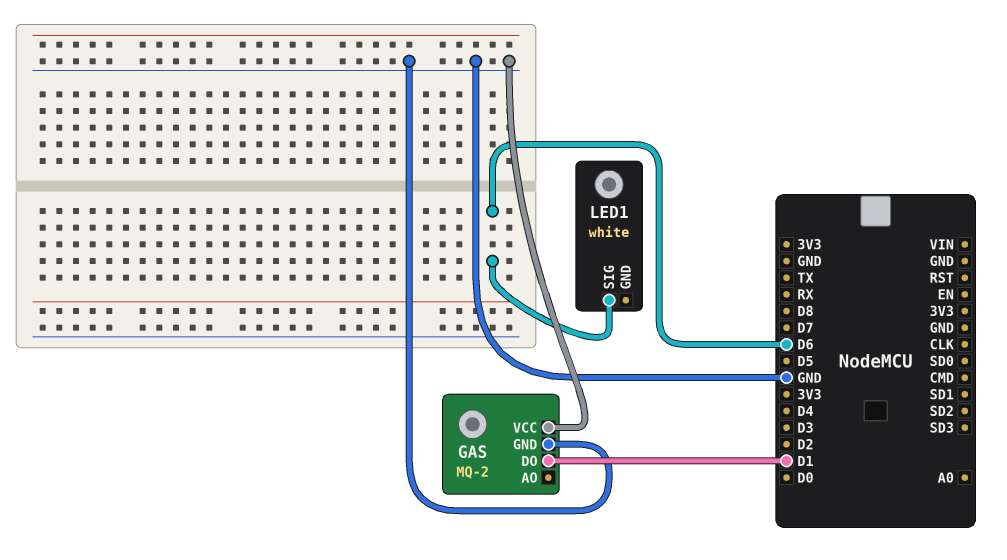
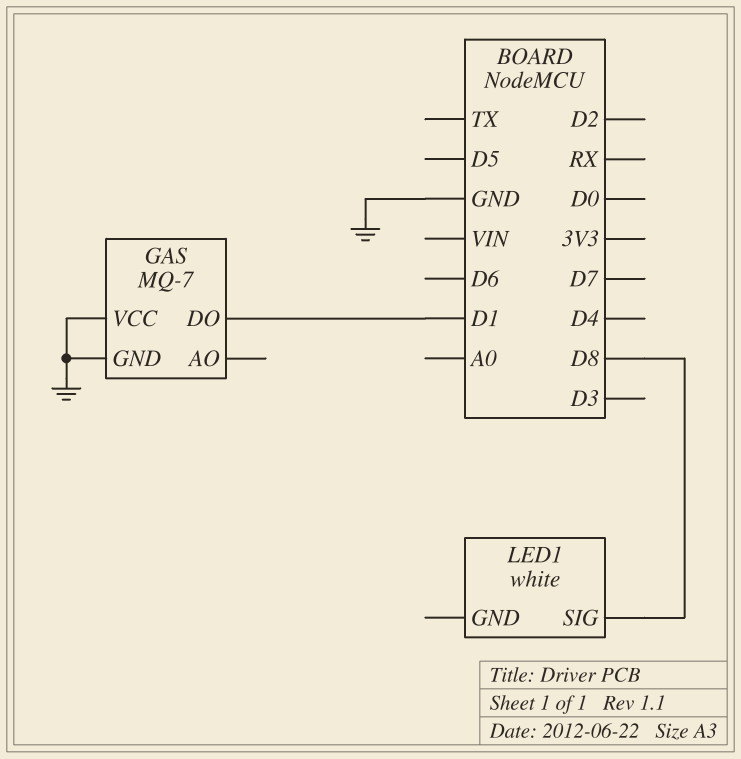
GAS: MQ-2 -> MQ-7
LED1 pin SIG: D6 -> D8

